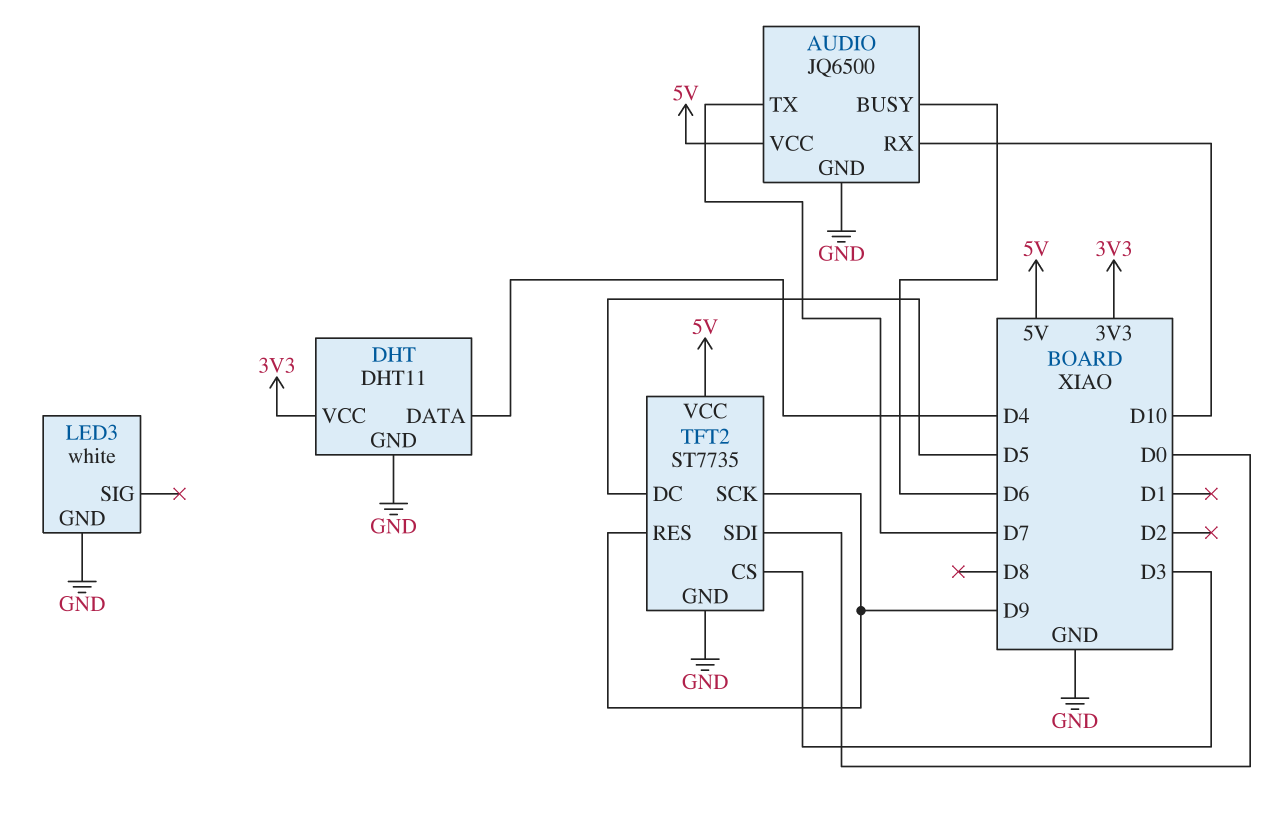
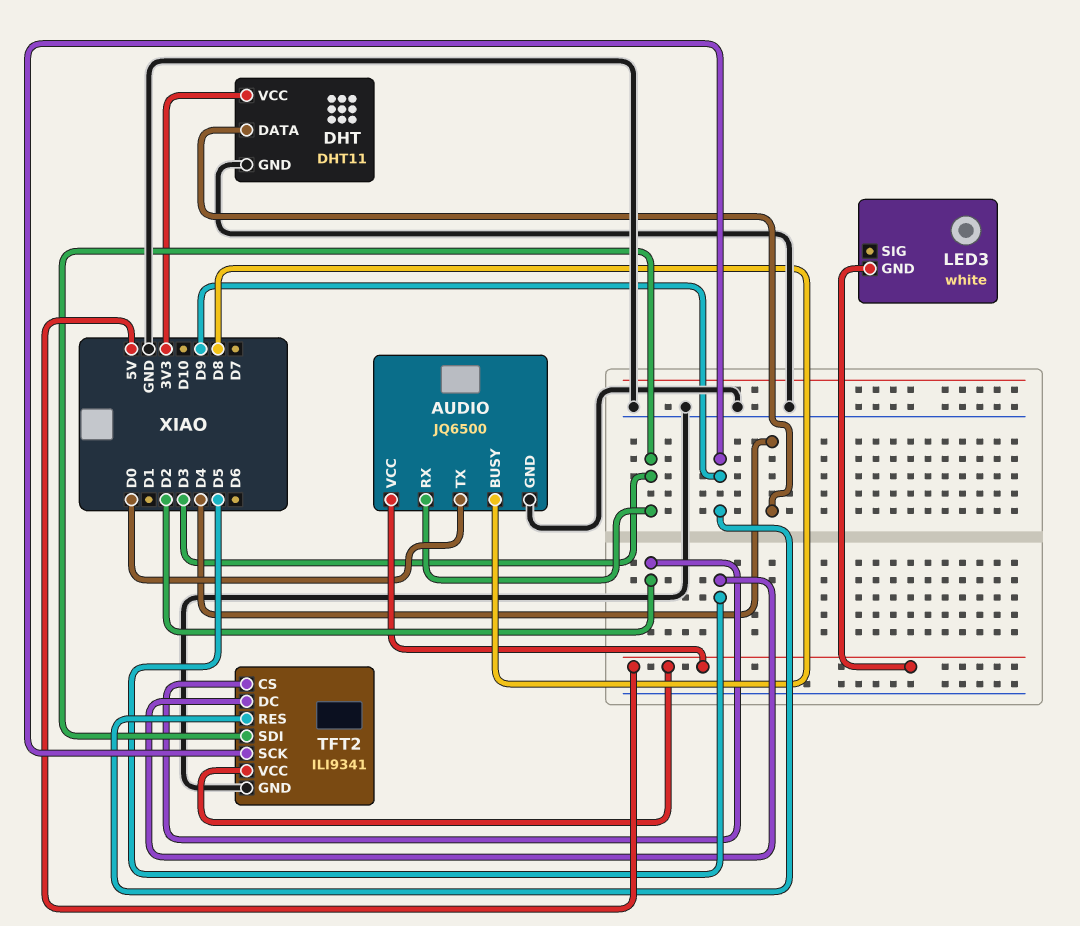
AUDIO pin BUSY: D6 -> D8
AUDIO pin RX: D10 -> D3
AUDIO pin TX: D7 -> D0
LED3 pin GND: GND -> 5V
TFT2: ST7735 -> ILI9341
TFT2 pin CS: D3 -> D2
TFT2 pin SDI: D0 -> D3

